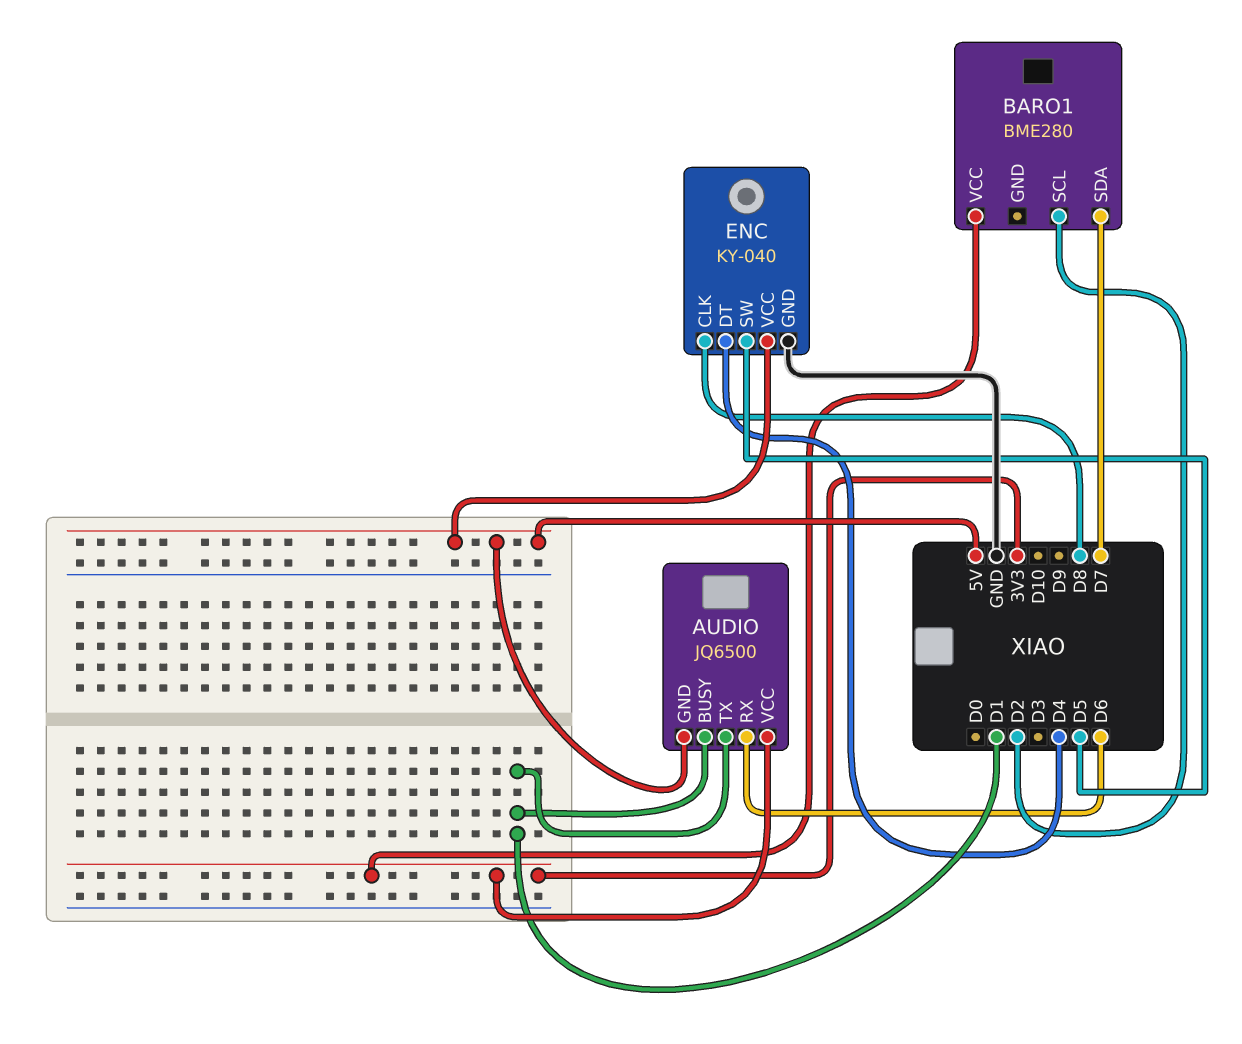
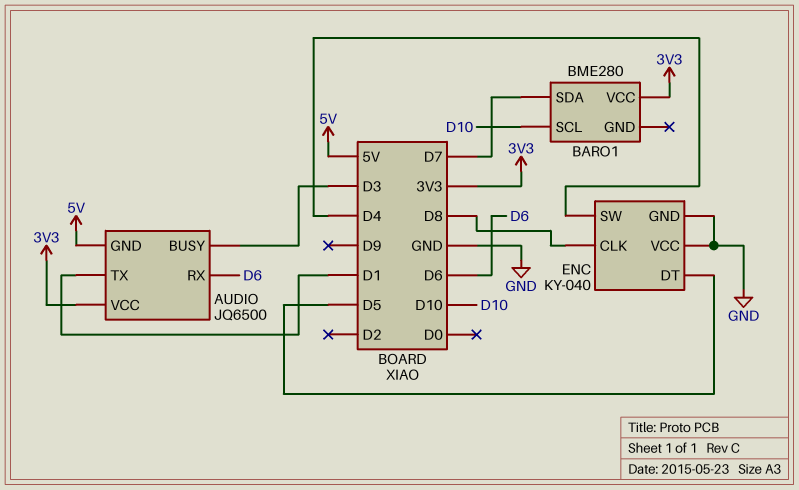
AUDIO pin BUSY: D1 -> D3
BARO1 pin SCL: D2 -> D10
ENC pin DT: D4 -> D5
ENC pin SW: D5 -> D4
ENC pin VCC: 5V -> GND

